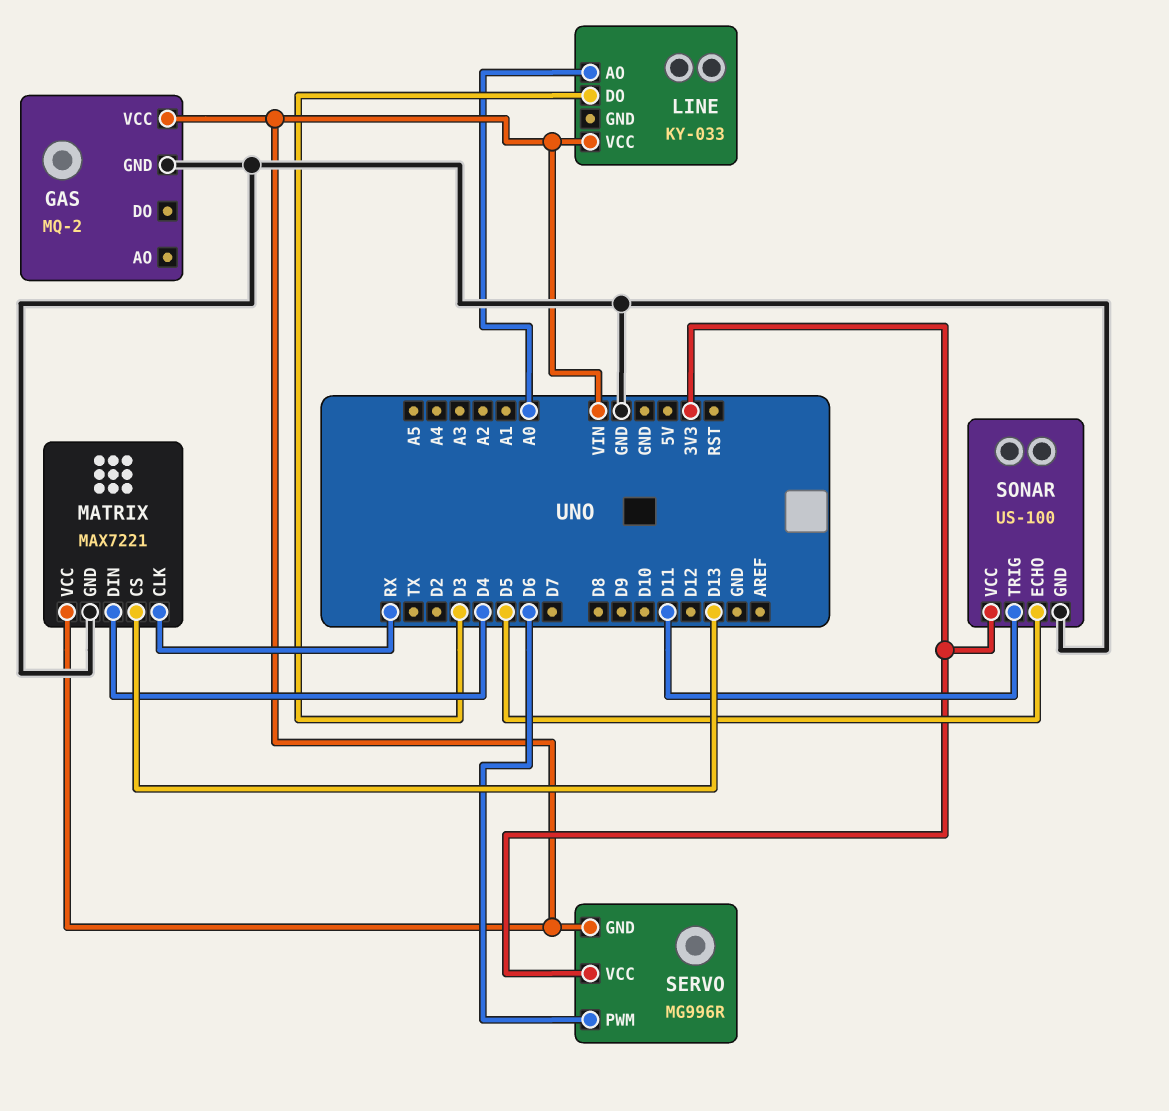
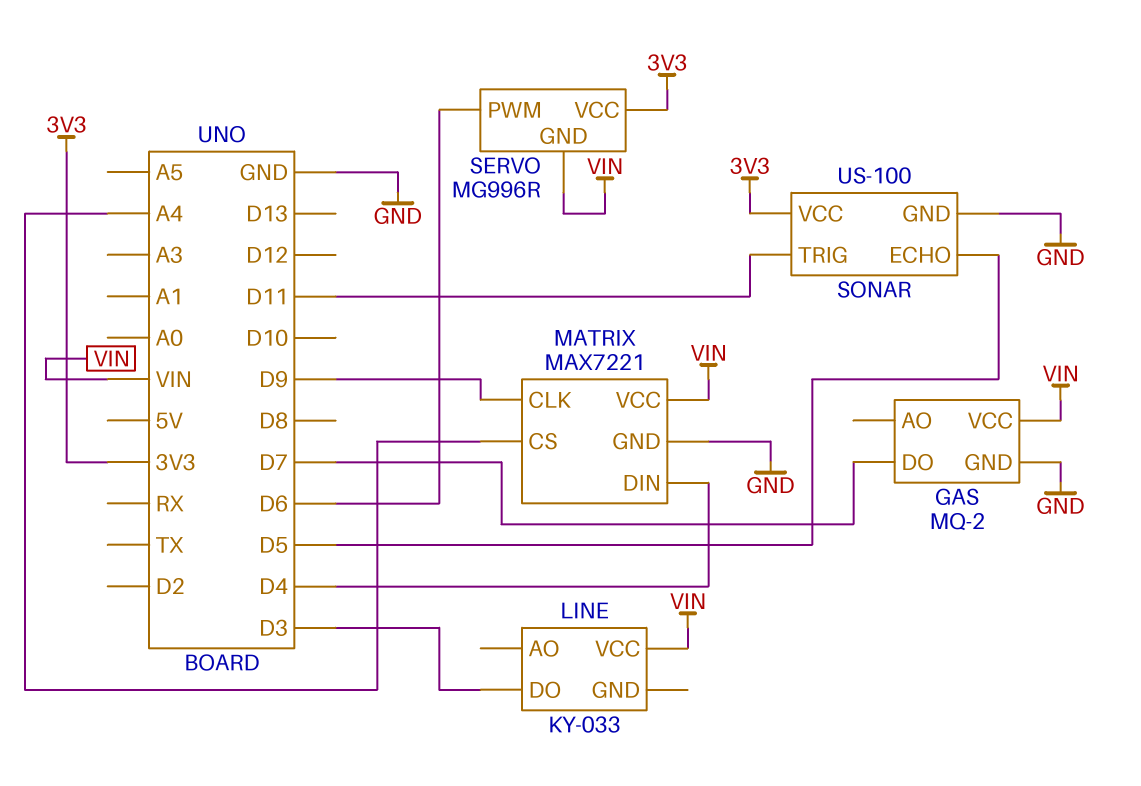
GAS pin DO: none -> D7
LINE pin AO: A0 -> none
MATRIX pin CLK: RX -> D9
MATRIX pin CS: D13 -> A4

